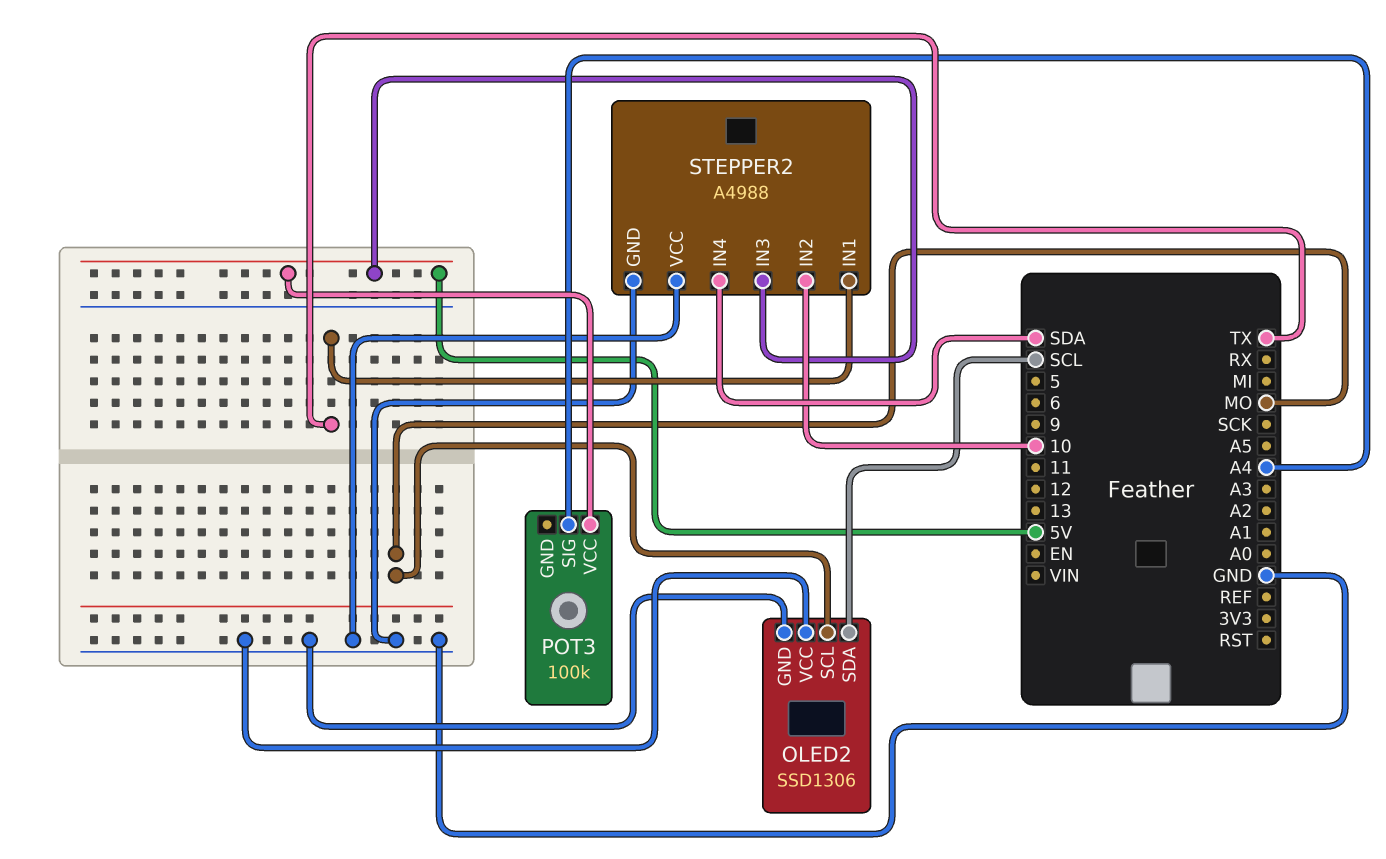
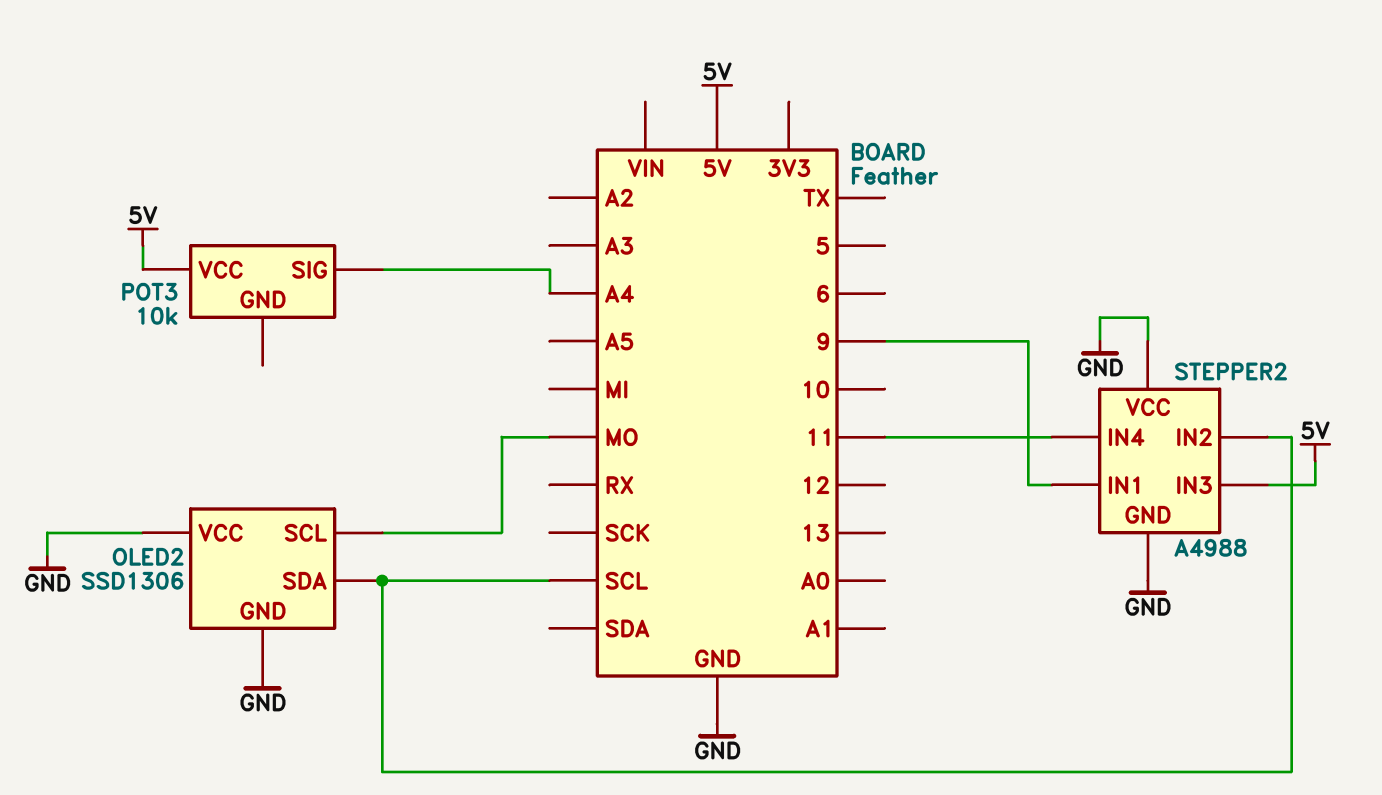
POT3: 100k -> 10k
STEPPER2 pin IN1: TX -> 9
STEPPER2 pin IN2: 10 -> SCL
STEPPER2 pin IN4: SDA -> 11

